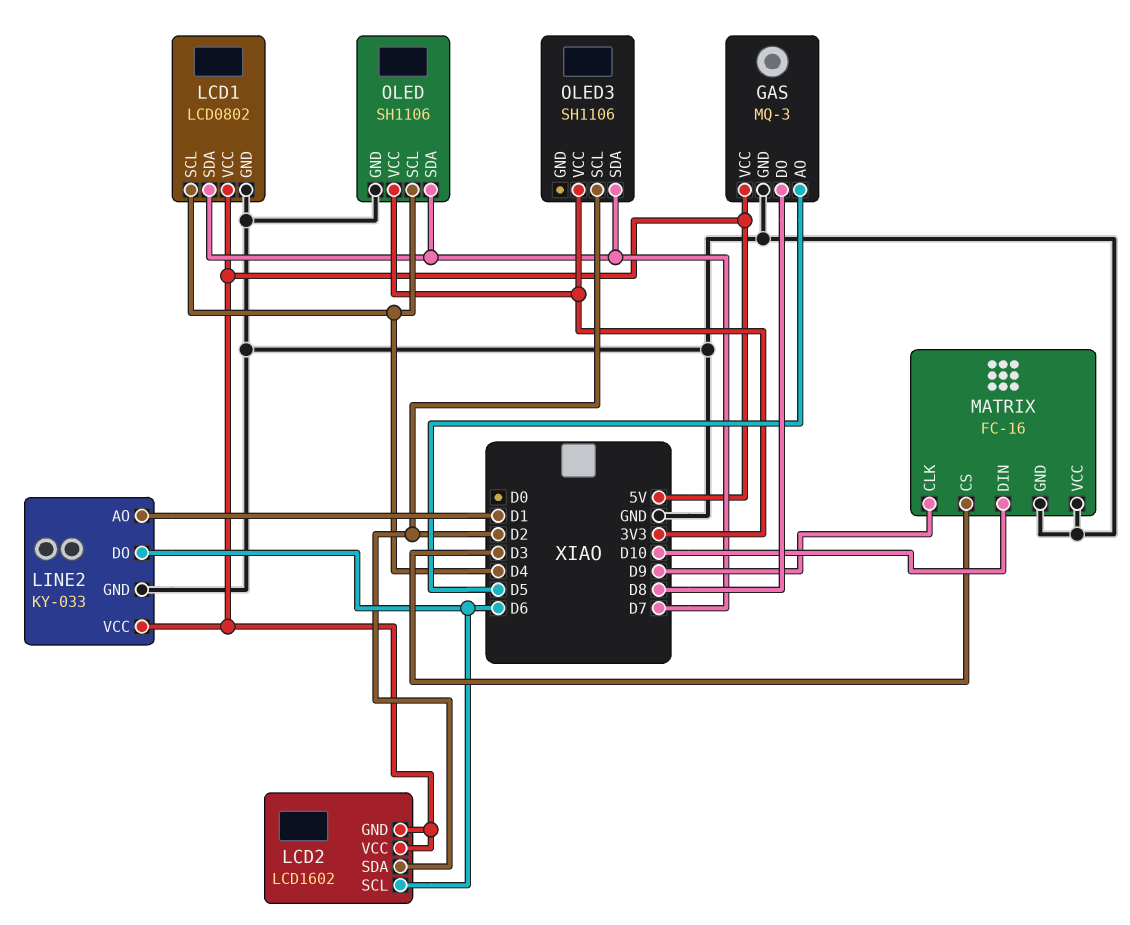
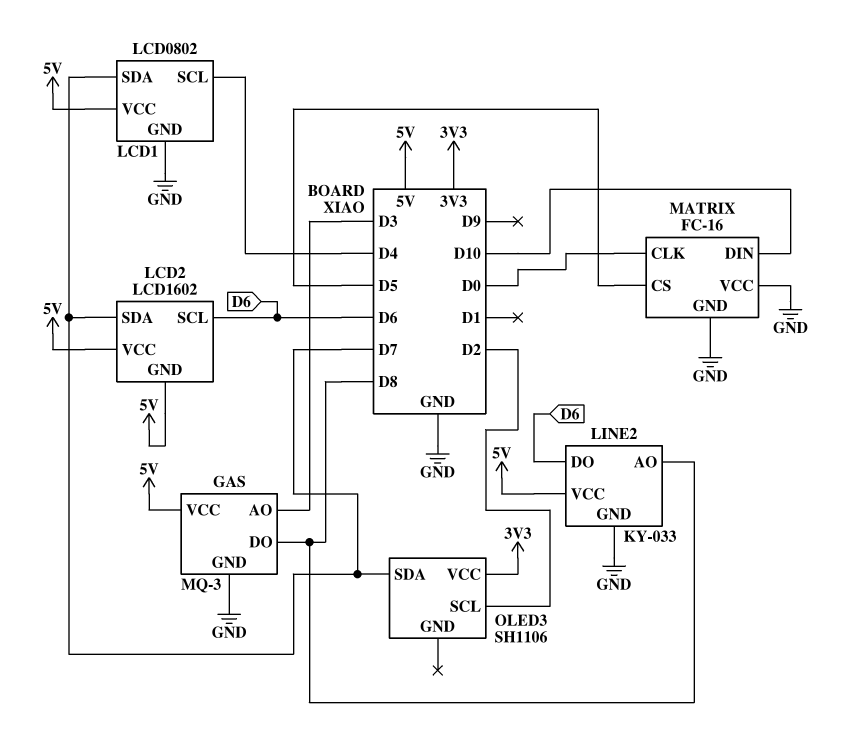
GAS pin AO: D5 -> D3
LCD2 pin SDA: D2 -> D7
LINE2 pin AO: D1 -> D8
MATRIX pin CLK: D9 -> D0
MATRIX pin CS: D3 -> D5
OLED: SH1106 -> none
OLED pin GND: GND -> none
OLED pin SCL: D4 -> none
OLED pin SDA: D7 -> none
OLED pin VCC: 3V3 -> none

